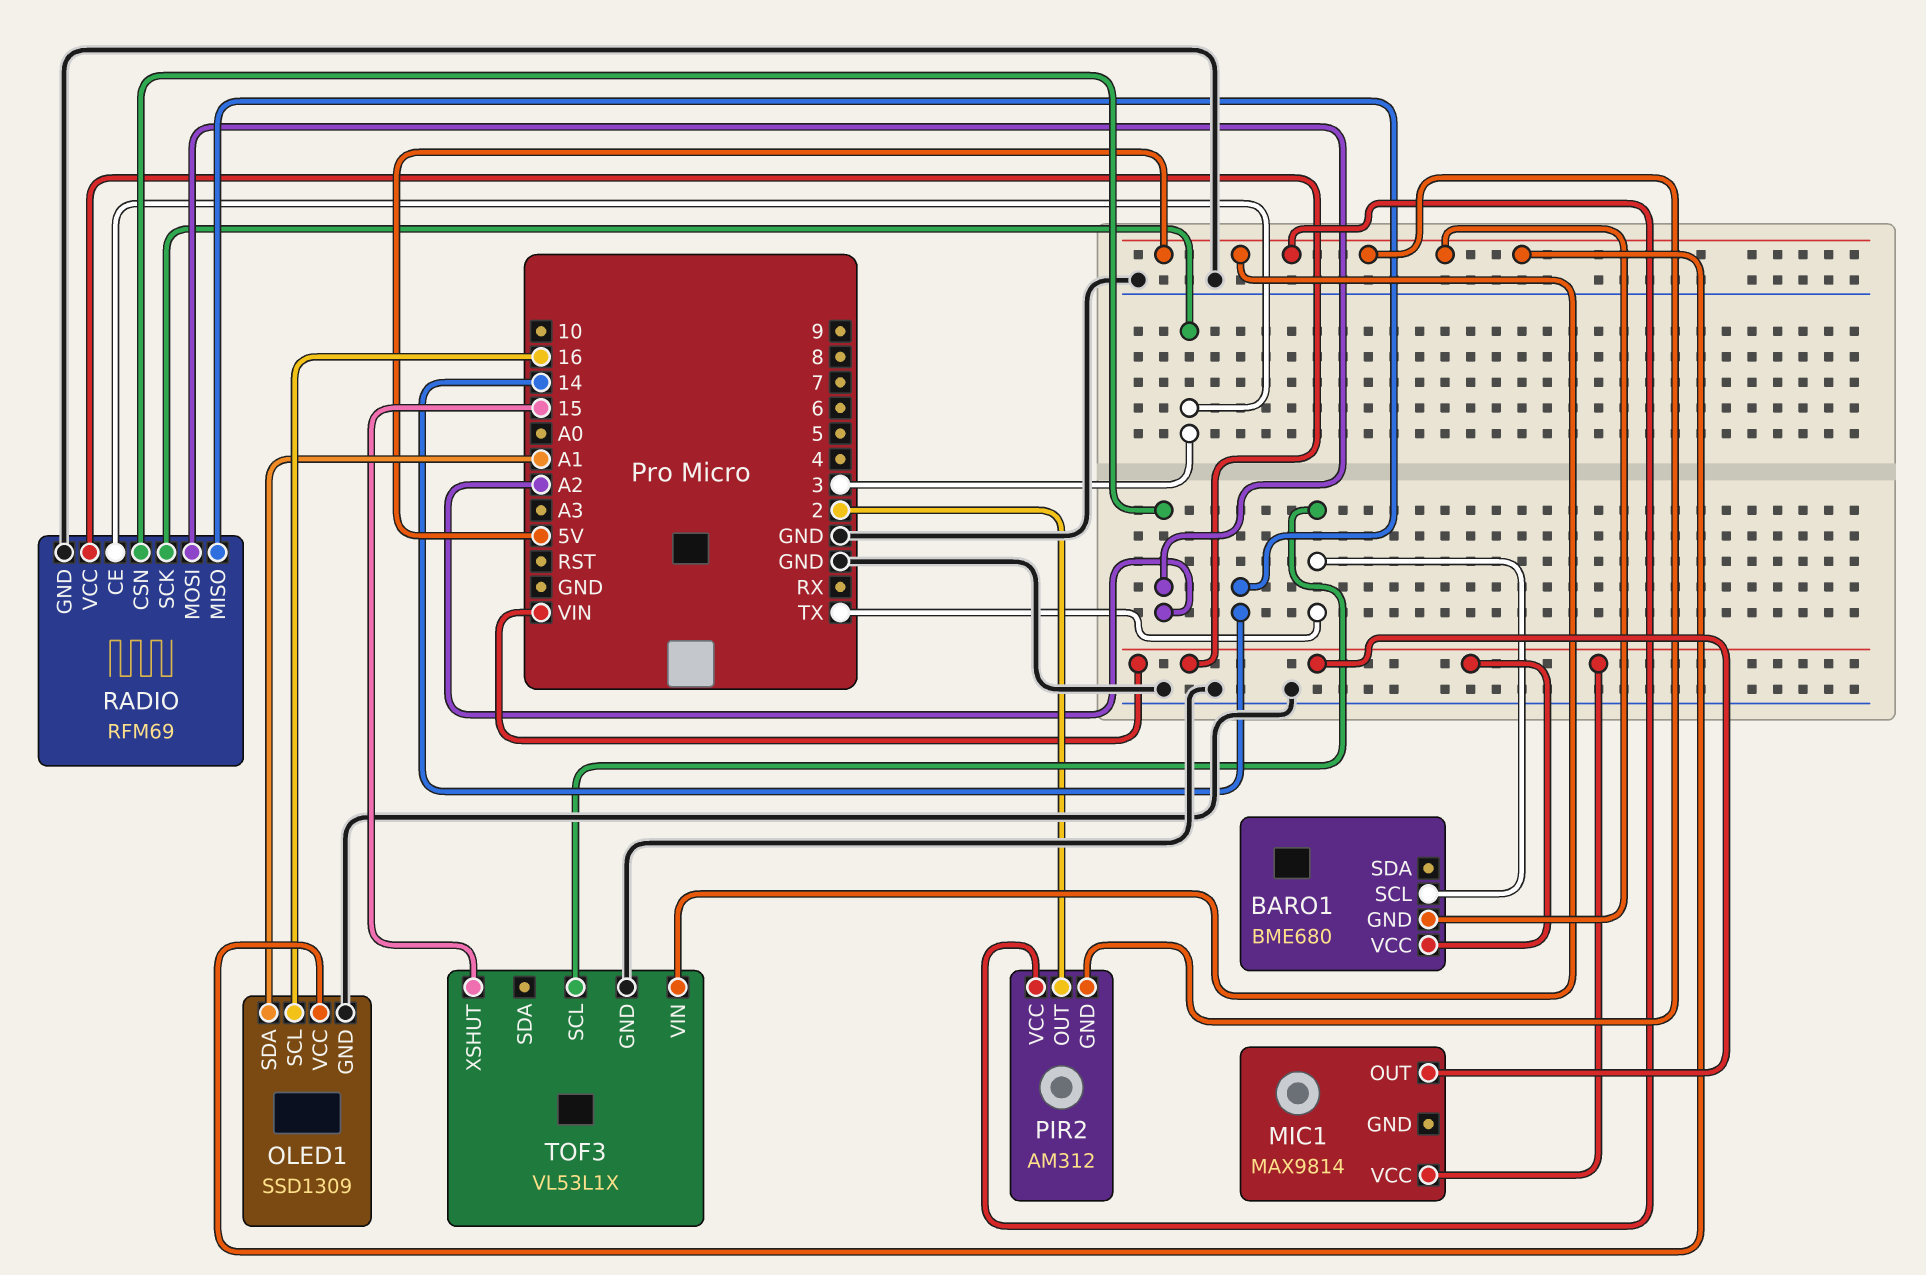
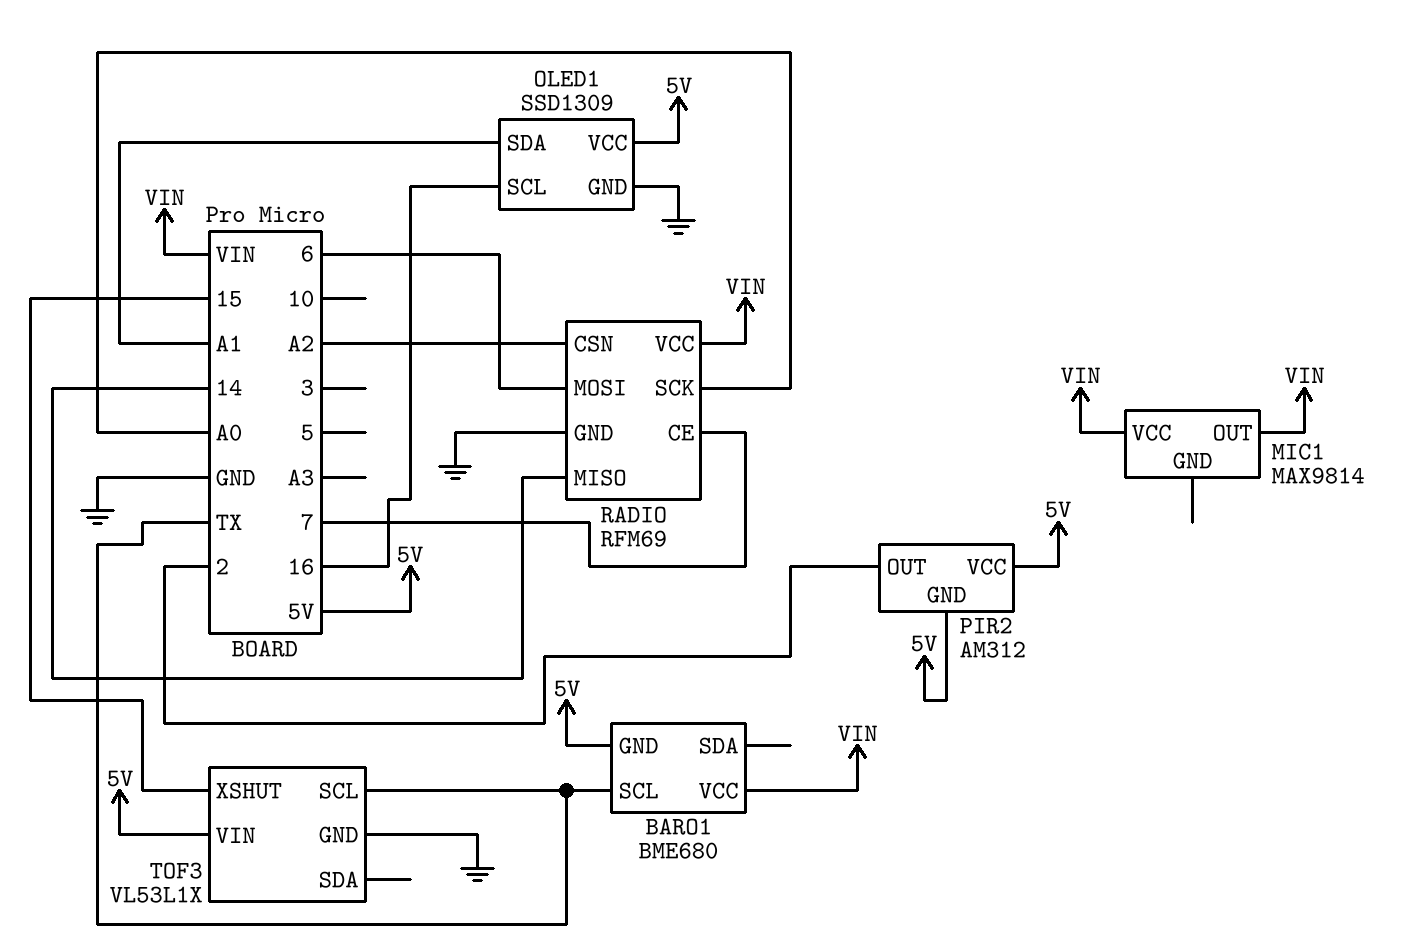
RADIO pin CE: 3 -> 7
RADIO pin MOSI: A2 -> 6
RADIO pin SCK: 3 -> A0

